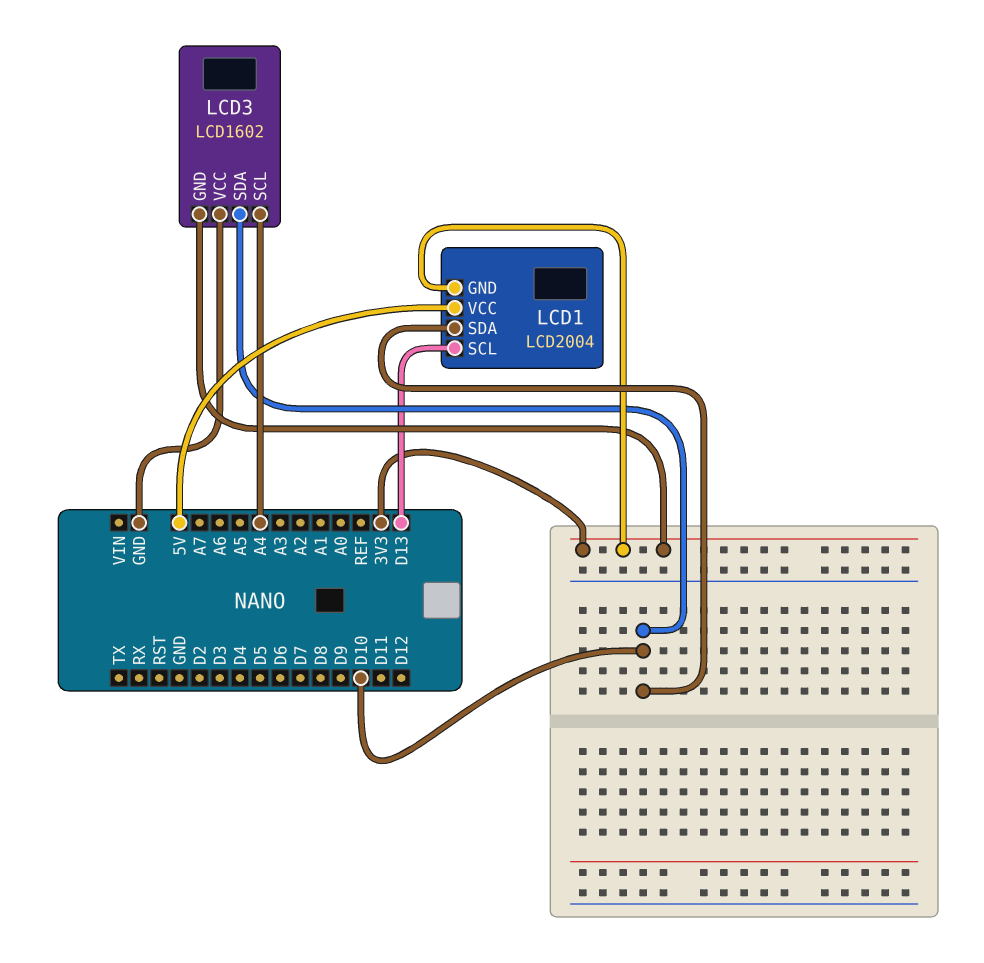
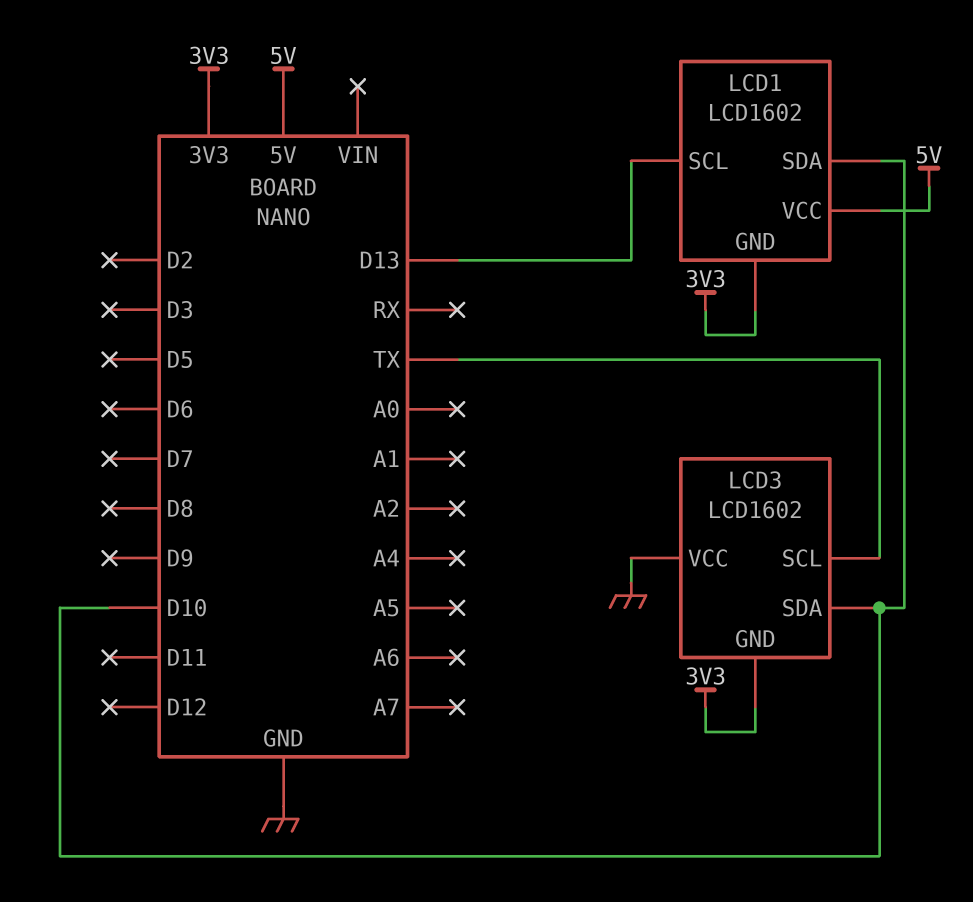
LCD1: LCD2004 -> LCD1602
LCD3 pin SCL: A4 -> TX

